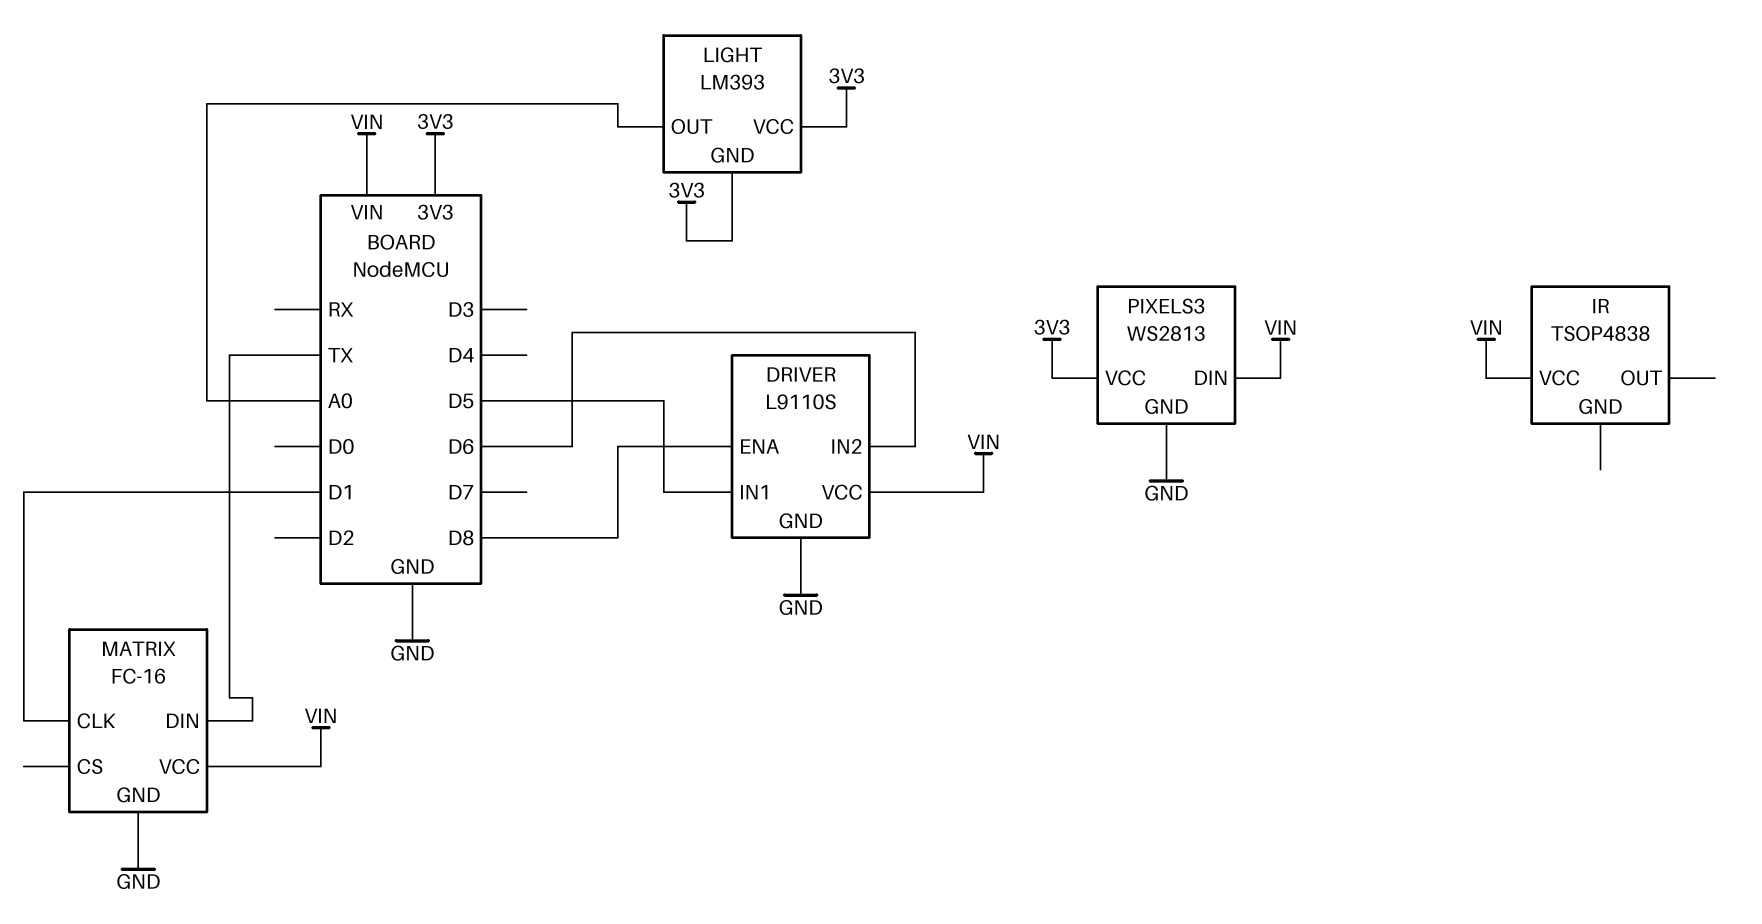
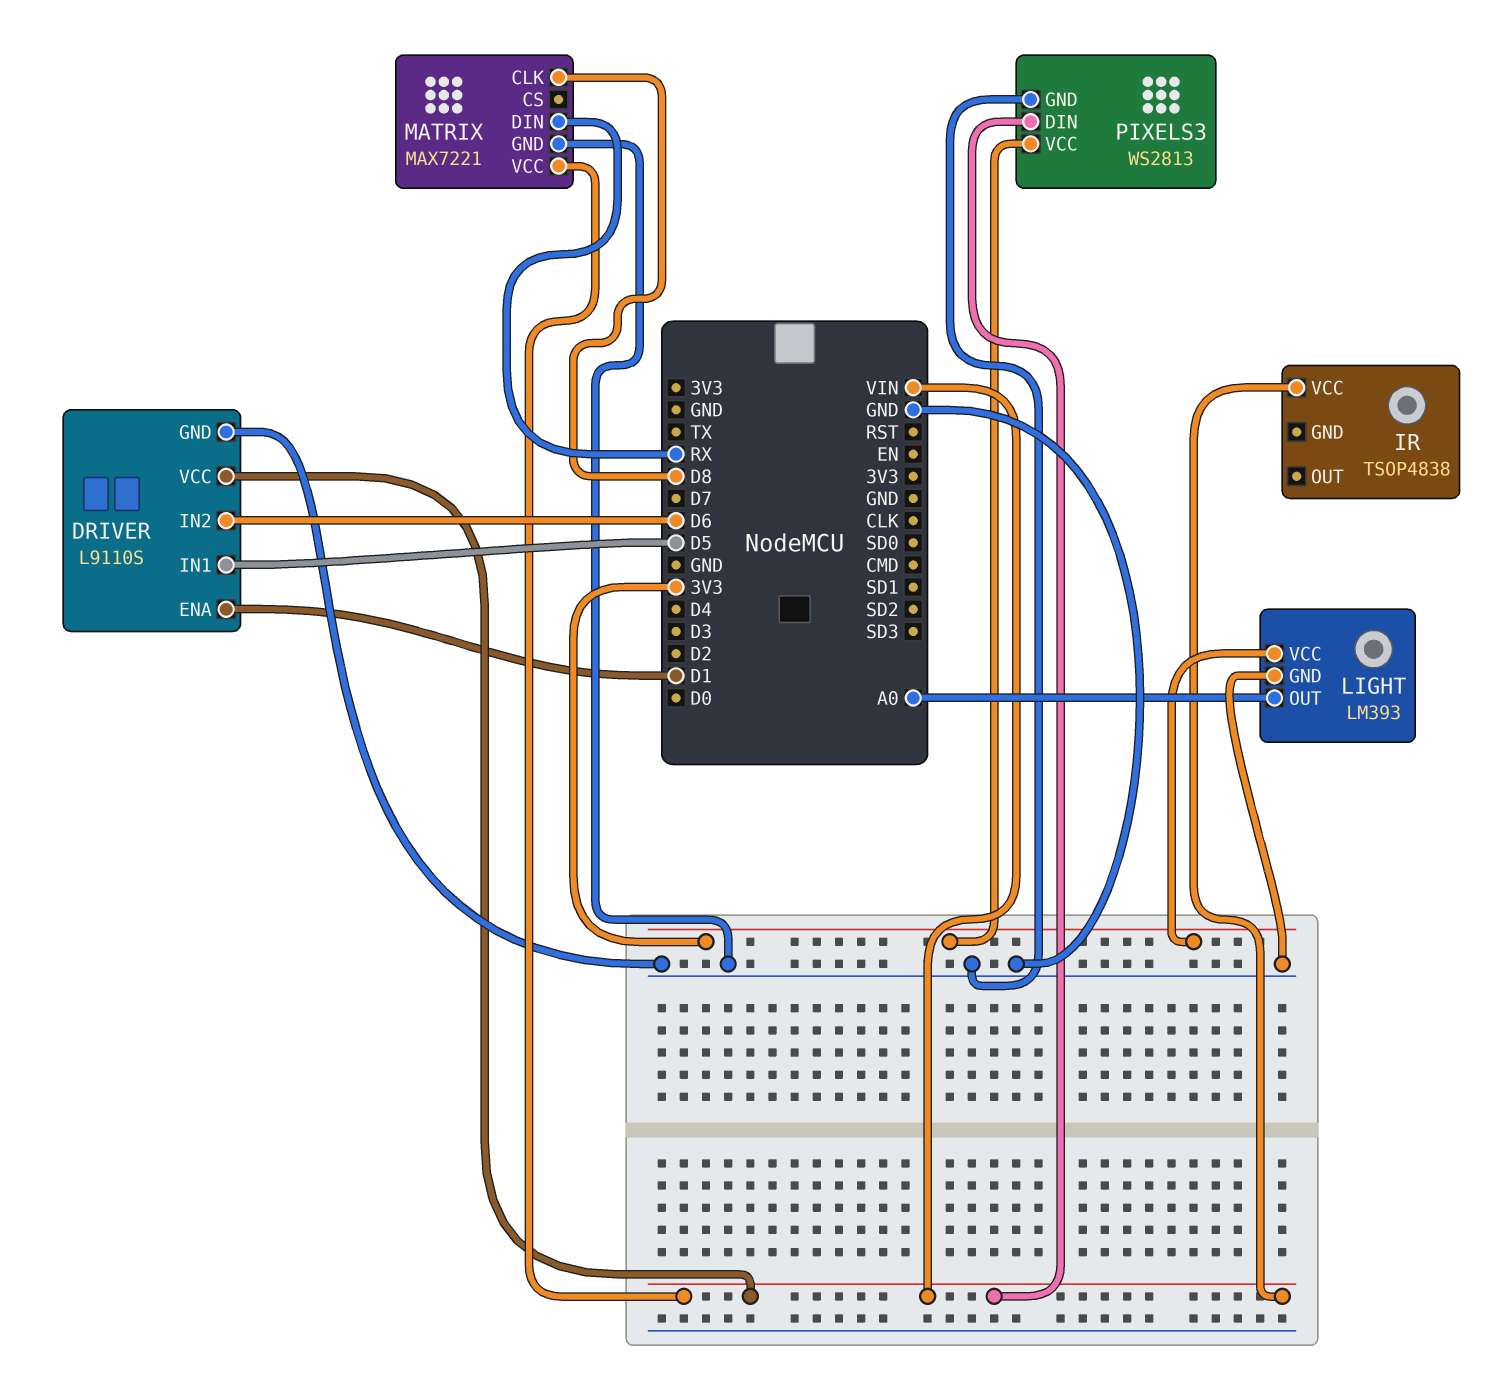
DRIVER pin ENA: D8 -> D1
LIGHT pin GND: 3V3 -> GND
MATRIX: FC-16 -> MAX7221
MATRIX pin CLK: D1 -> D8
MATRIX pin DIN: TX -> RX

